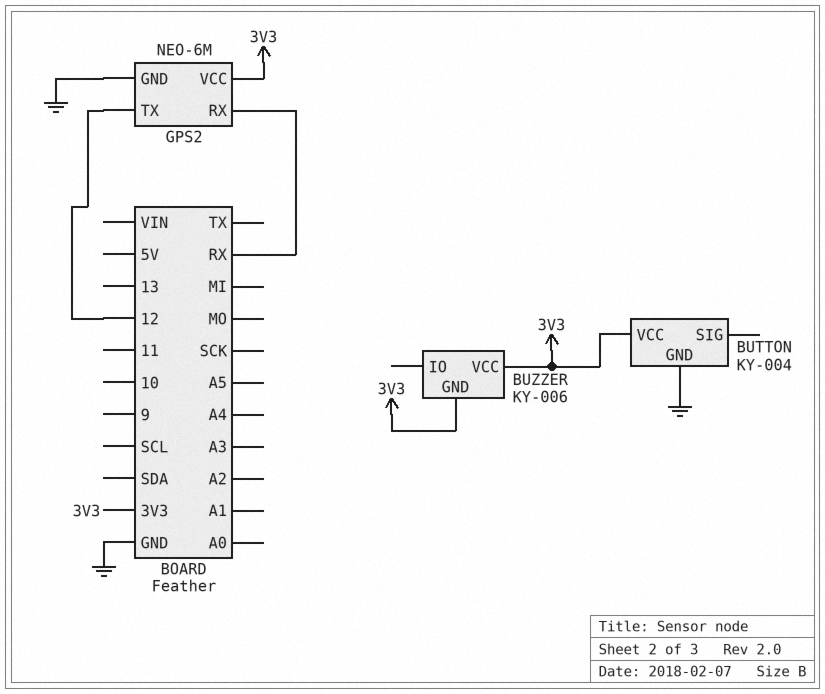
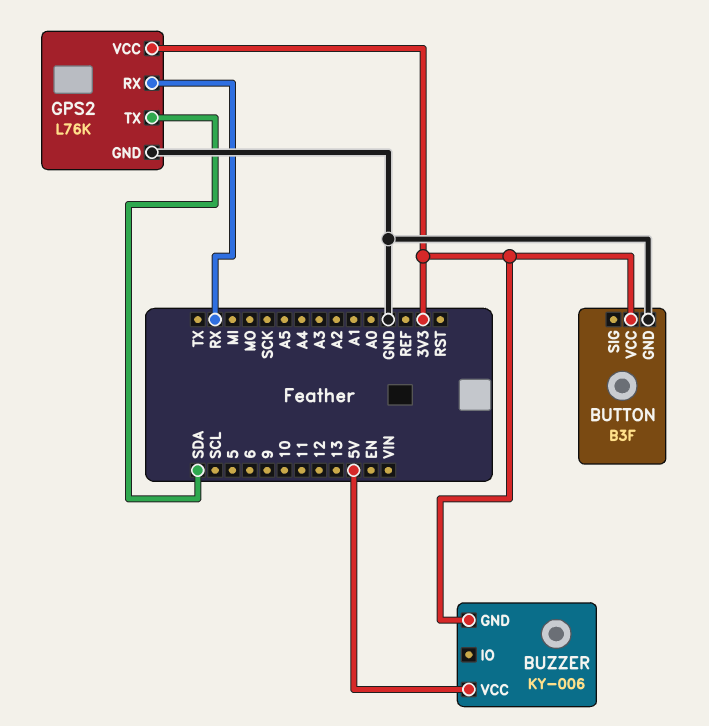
BUTTON: KY-004 -> B3F
BUZZER pin VCC: 3V3 -> 5V
GPS2: NEO-6M -> L76K
GPS2 pin TX: 12 -> SDA

